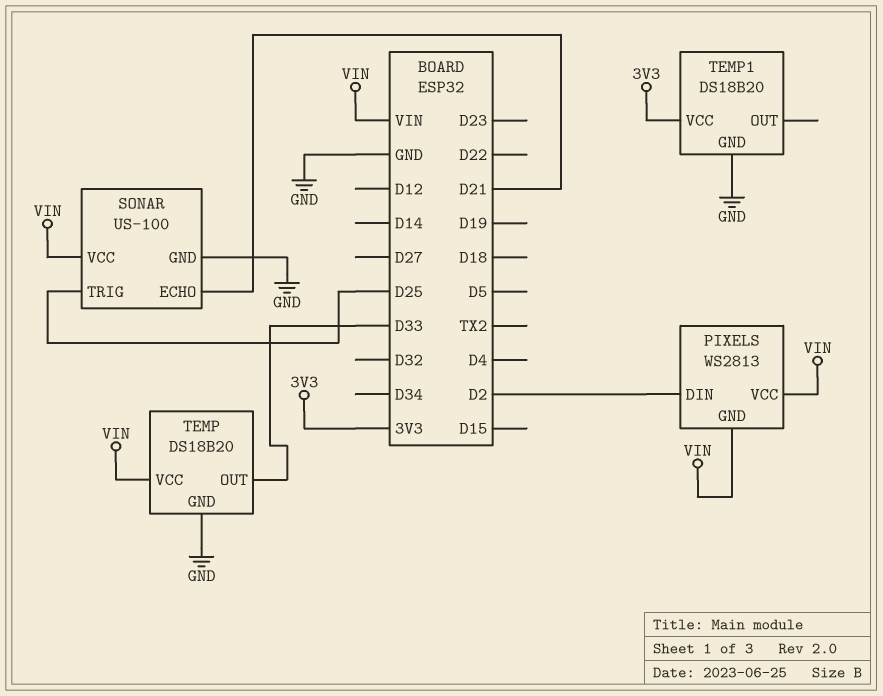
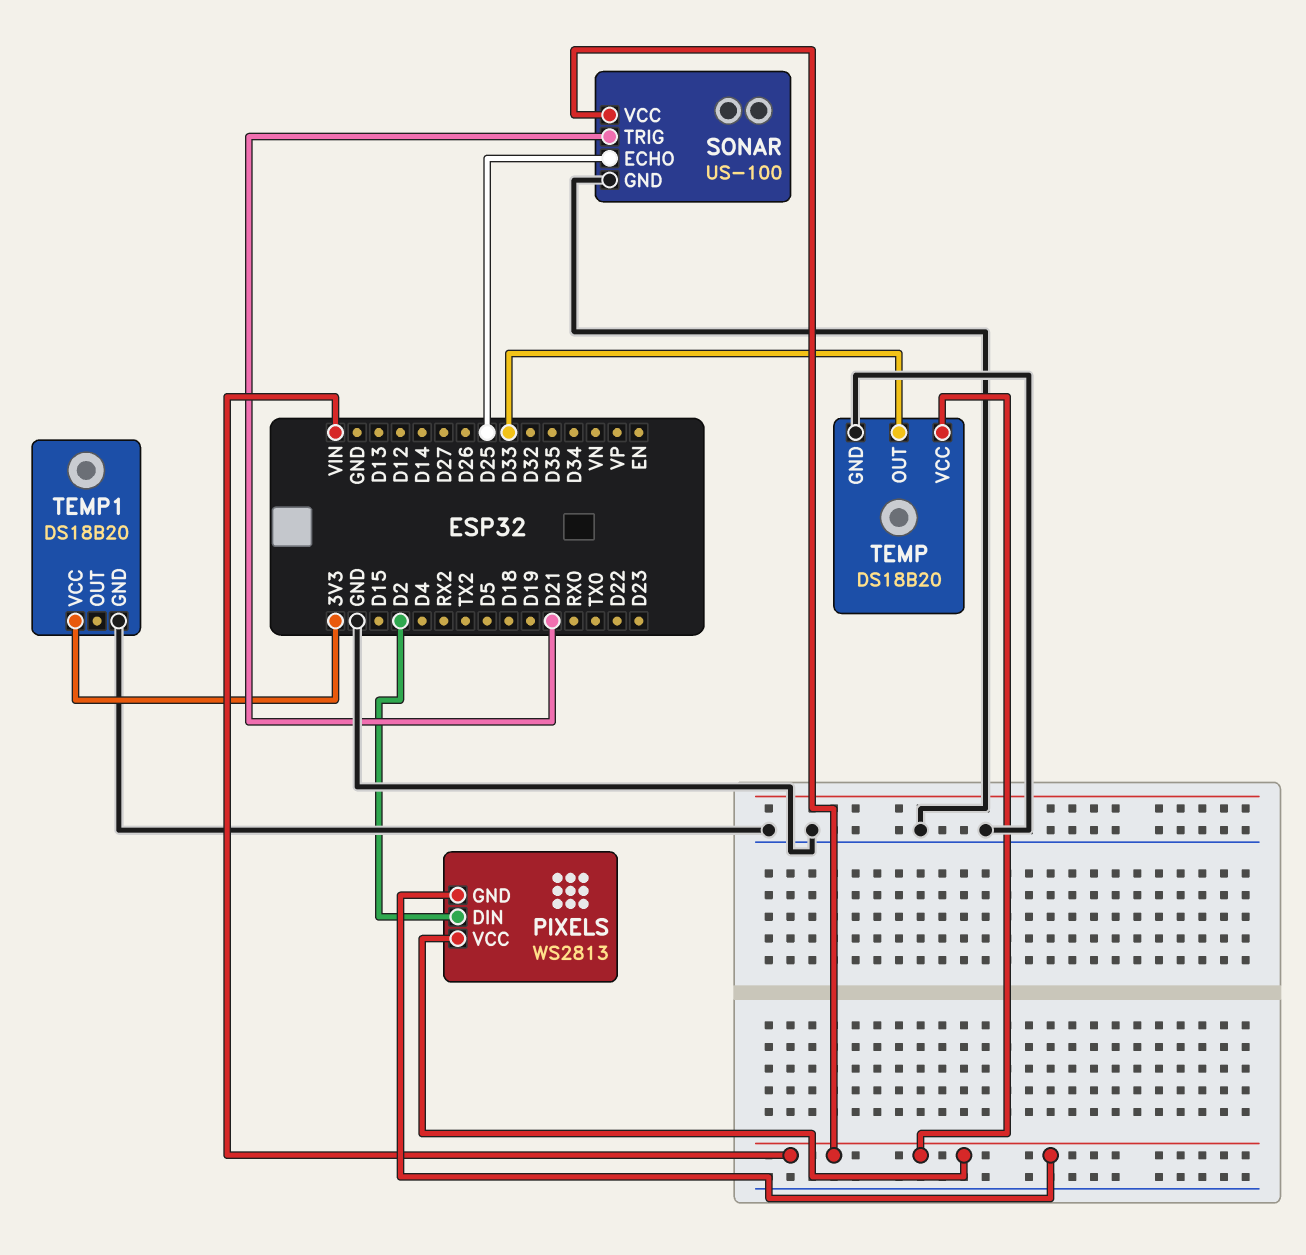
SONAR pin ECHO: D21 -> D25
SONAR pin TRIG: D25 -> D21

